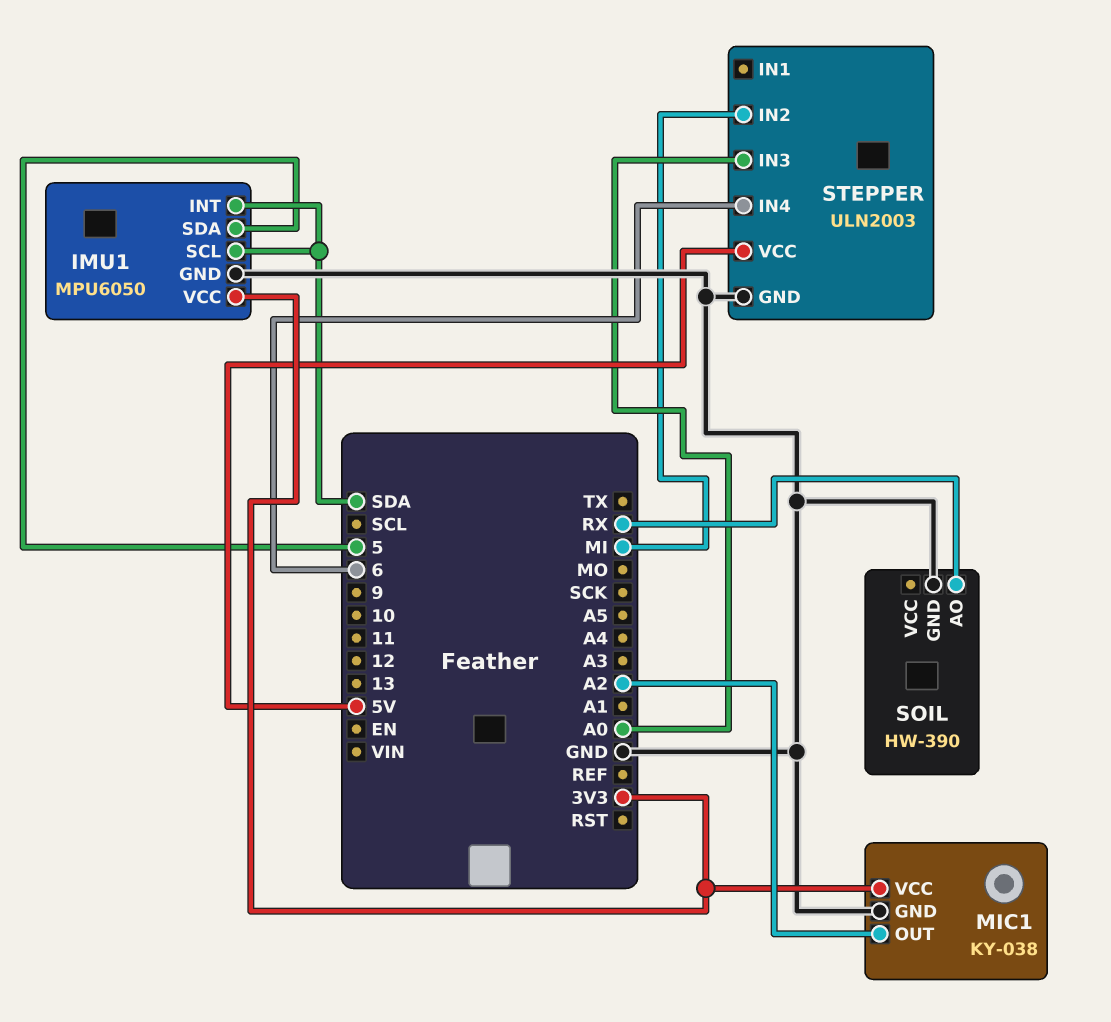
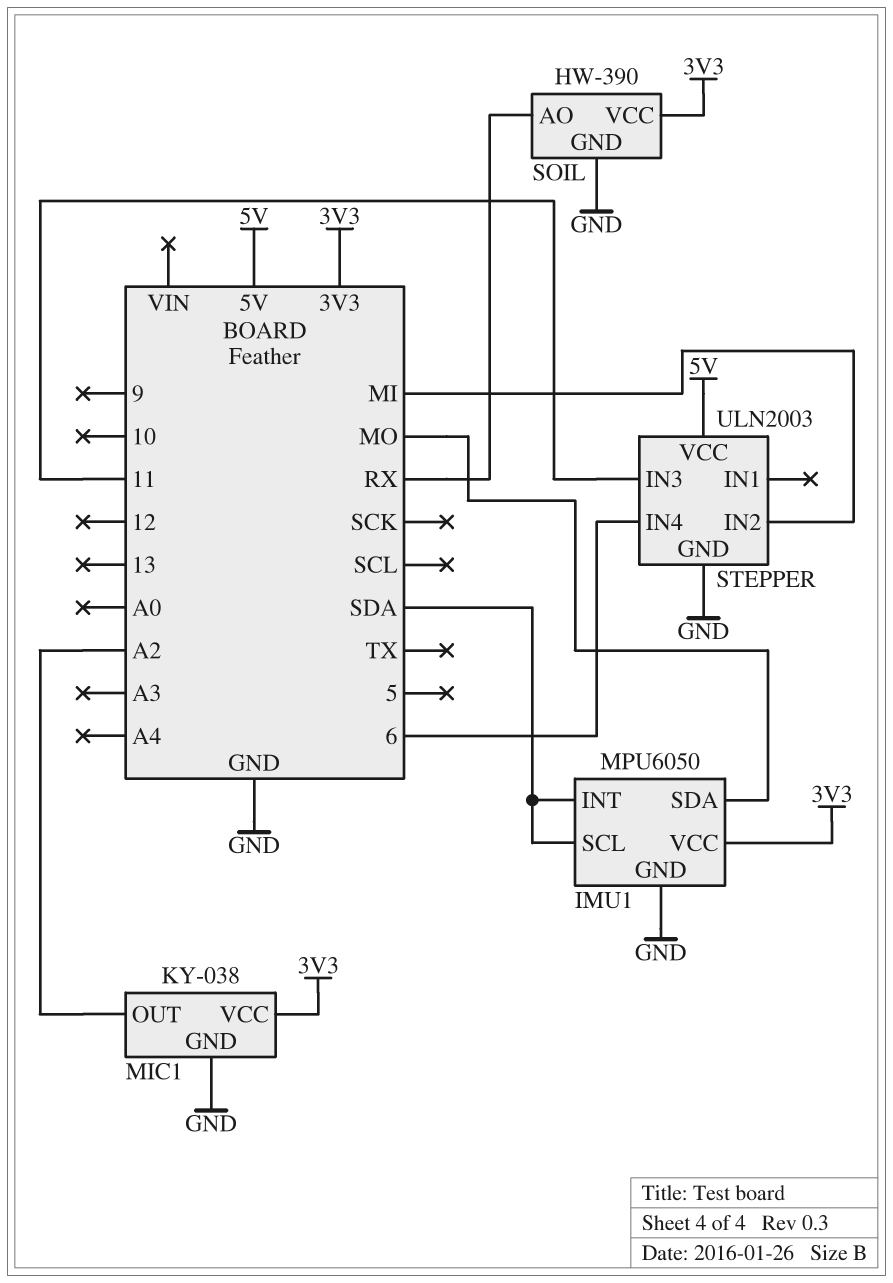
IMU1 pin SDA: 5 -> MO
SOIL pin VCC: none -> 3V3
STEPPER pin IN3: A0 -> 11

